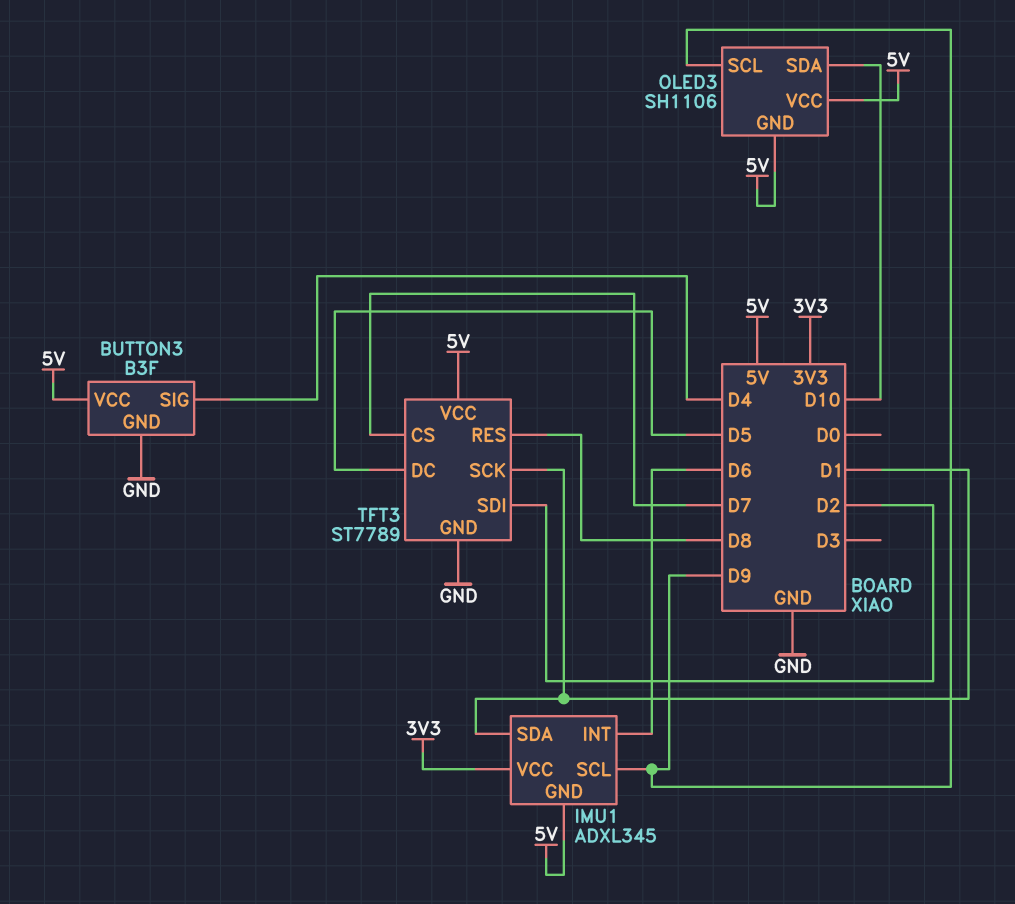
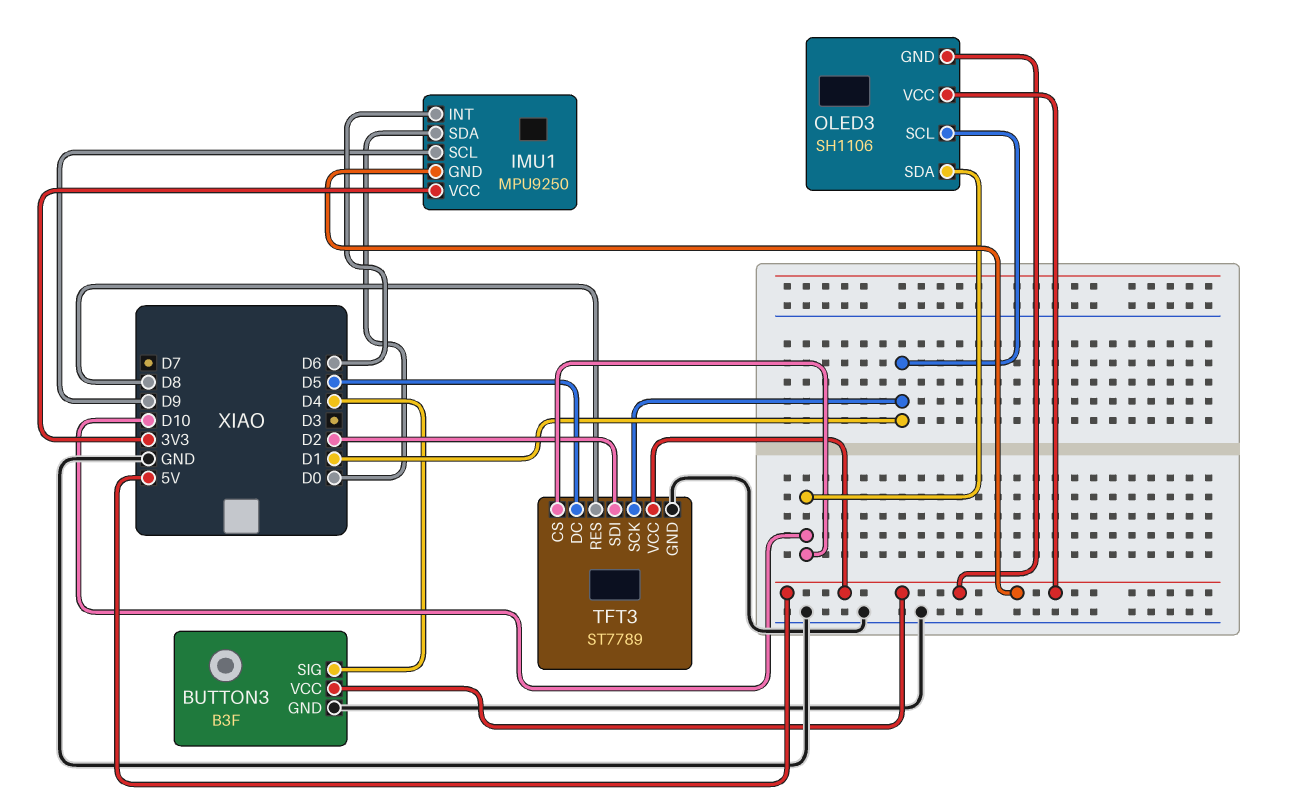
IMU1: ADXL345 -> MPU9250
IMU1 pin SDA: D1 -> D0
OLED3 pin SCL: D9 -> D1
TFT3 pin CS: D7 -> D10

